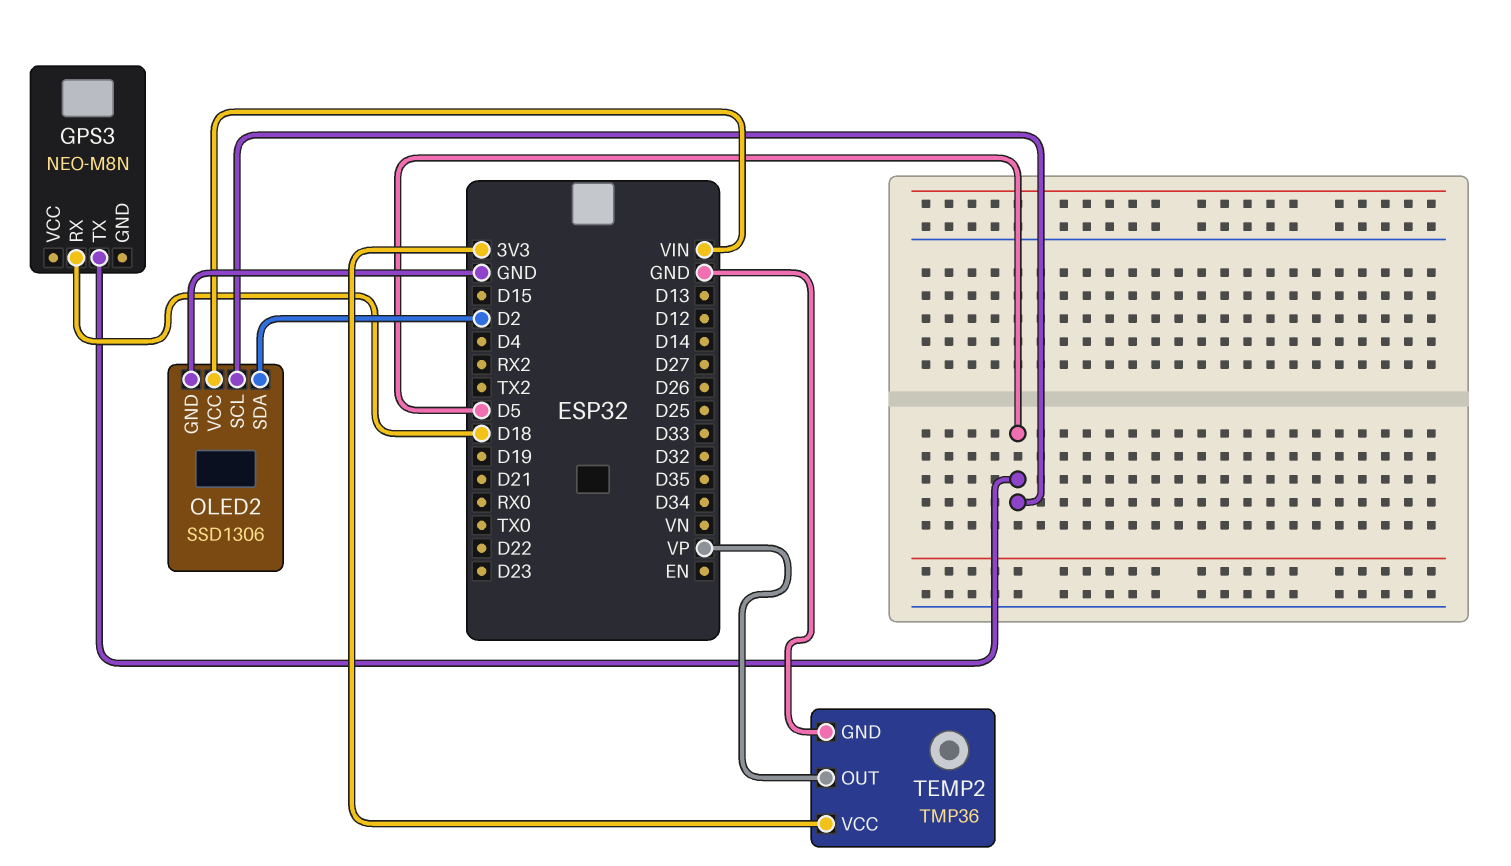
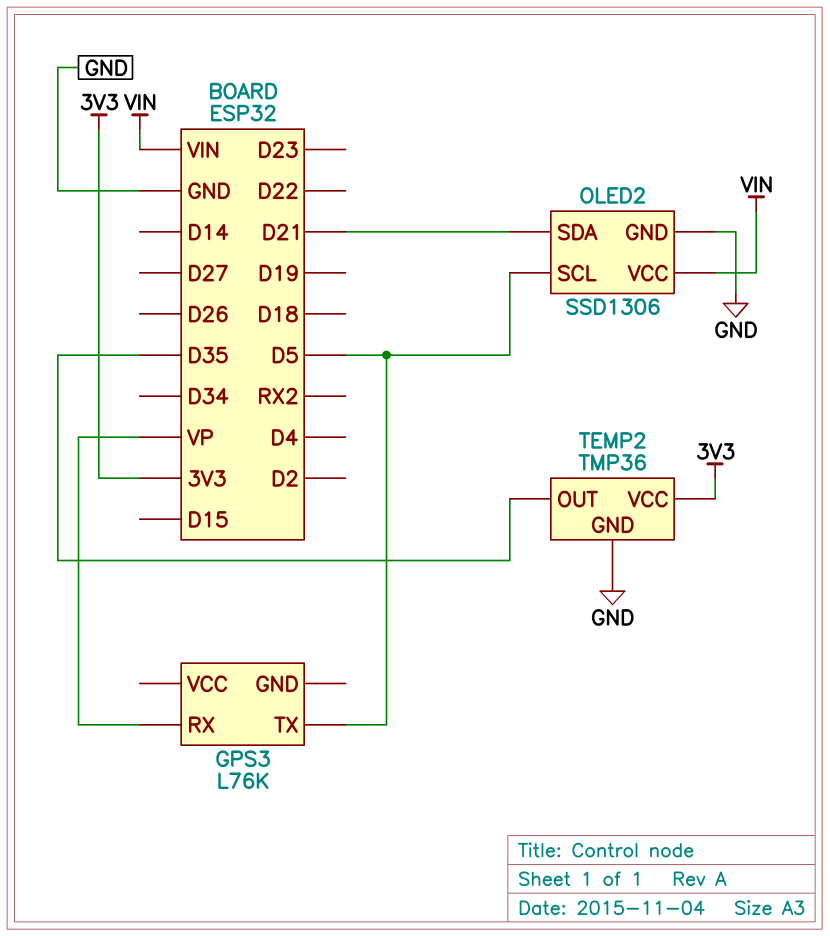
GPS3: NEO-M8N -> L76K
GPS3 pin RX: D18 -> VP
OLED2 pin SDA: D2 -> D21
TEMP2 pin OUT: VP -> D35

